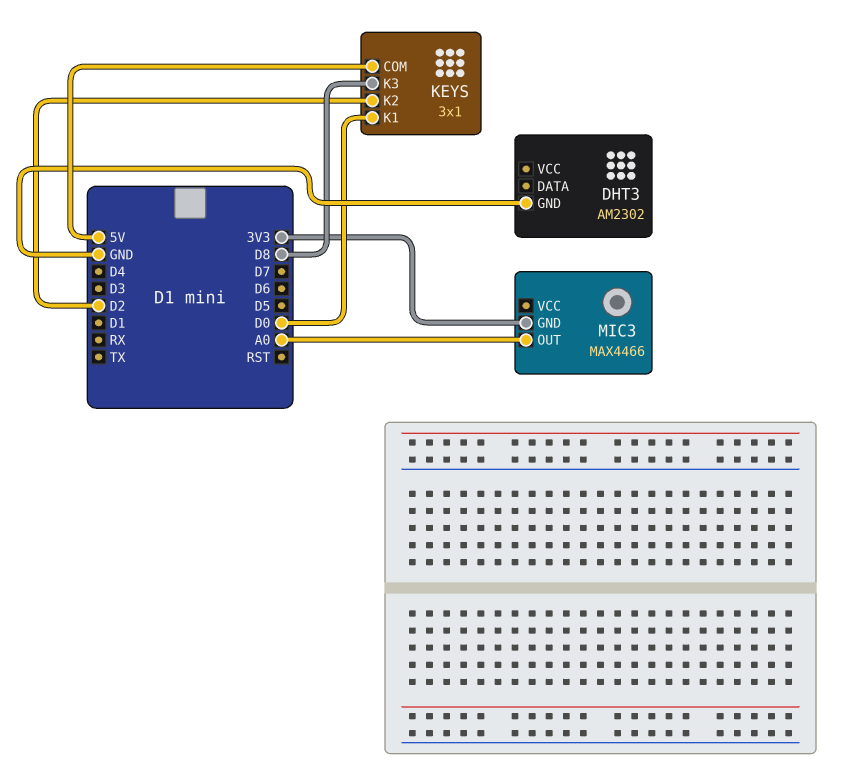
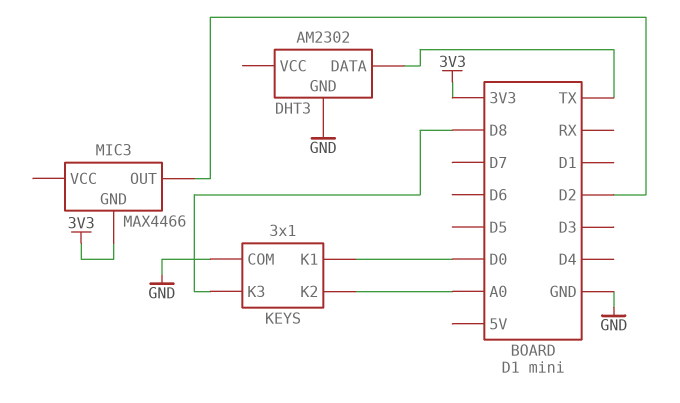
DHT3 pin DATA: none -> TX
KEYS pin COM: 5V -> GND
KEYS pin K2: D2 -> A0
MIC3 pin OUT: A0 -> D2

